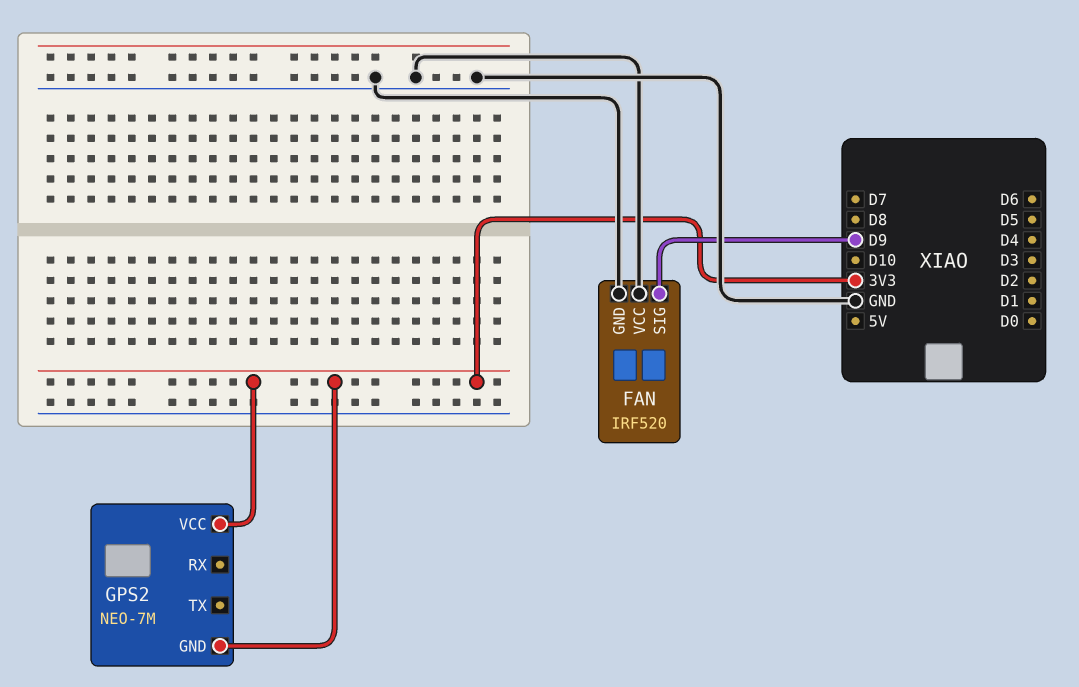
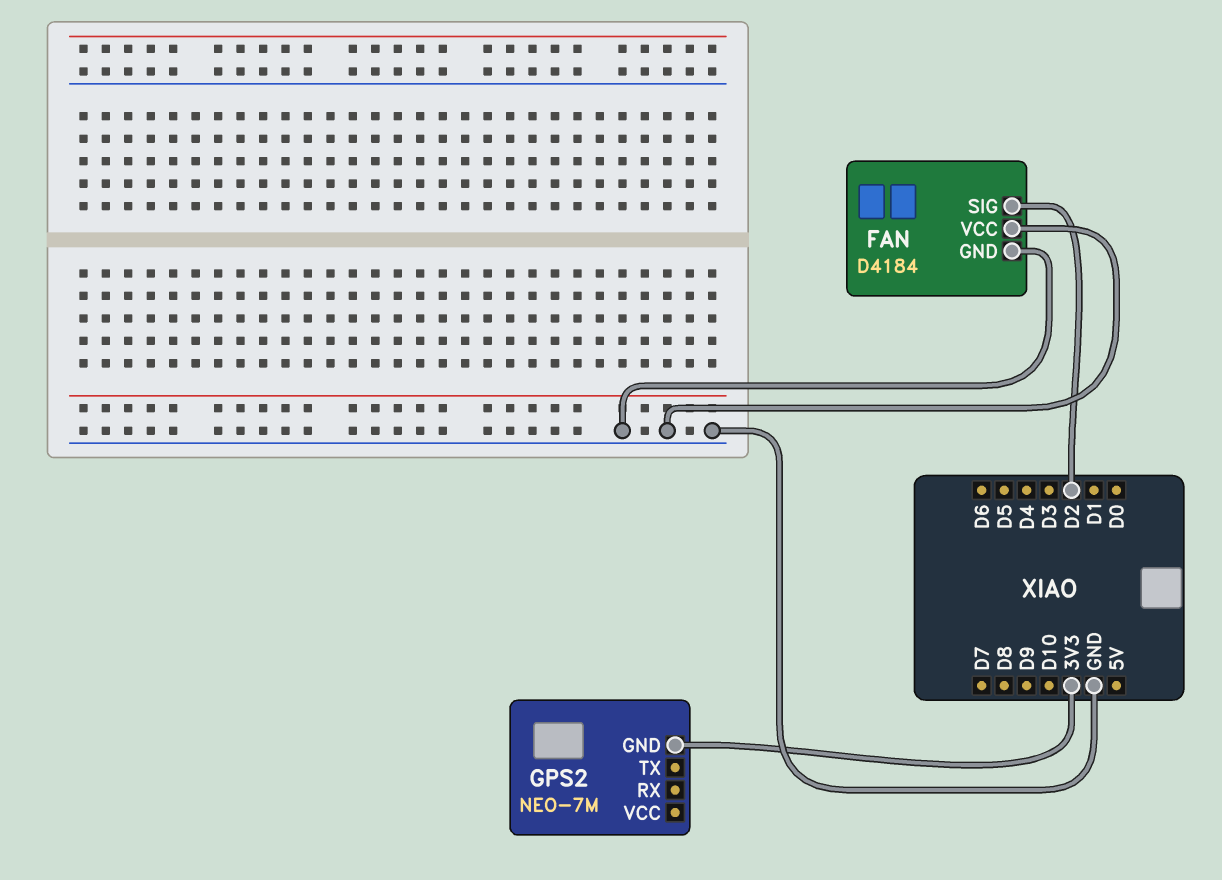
FAN: IRF520 -> D4184
FAN pin SIG: D9 -> D2
GPS2 pin VCC: 3V3 -> none

